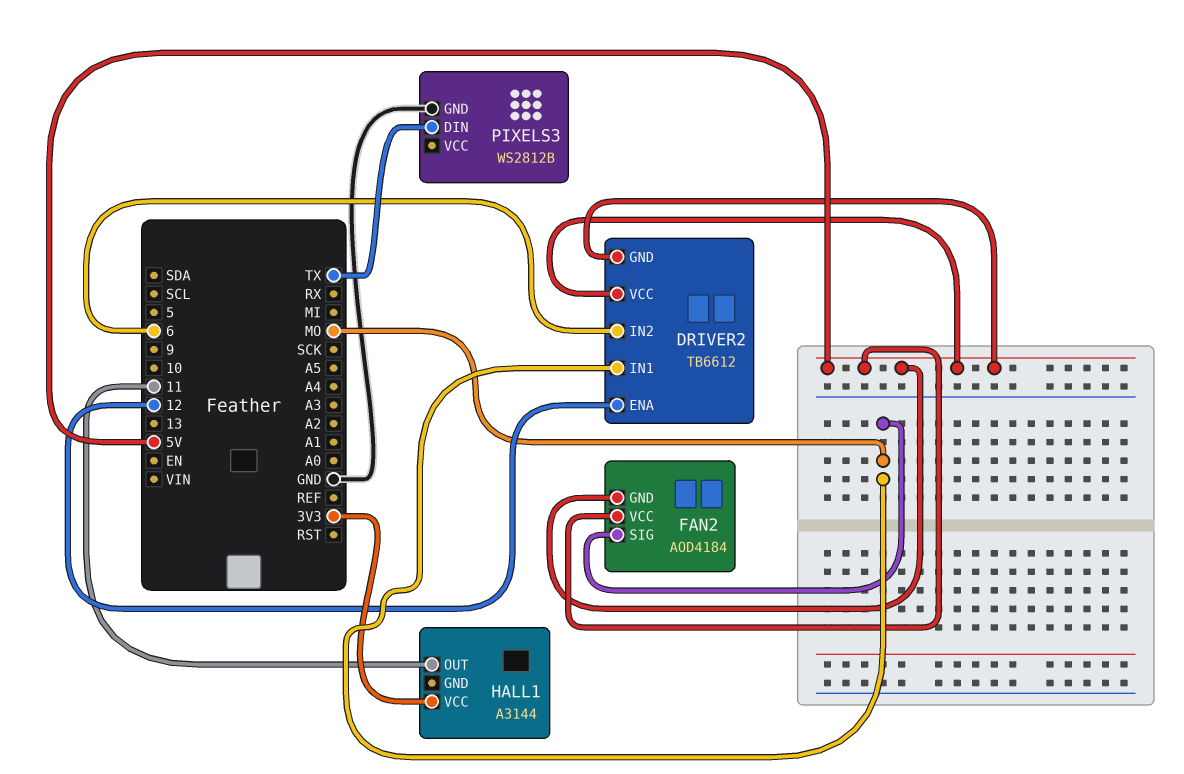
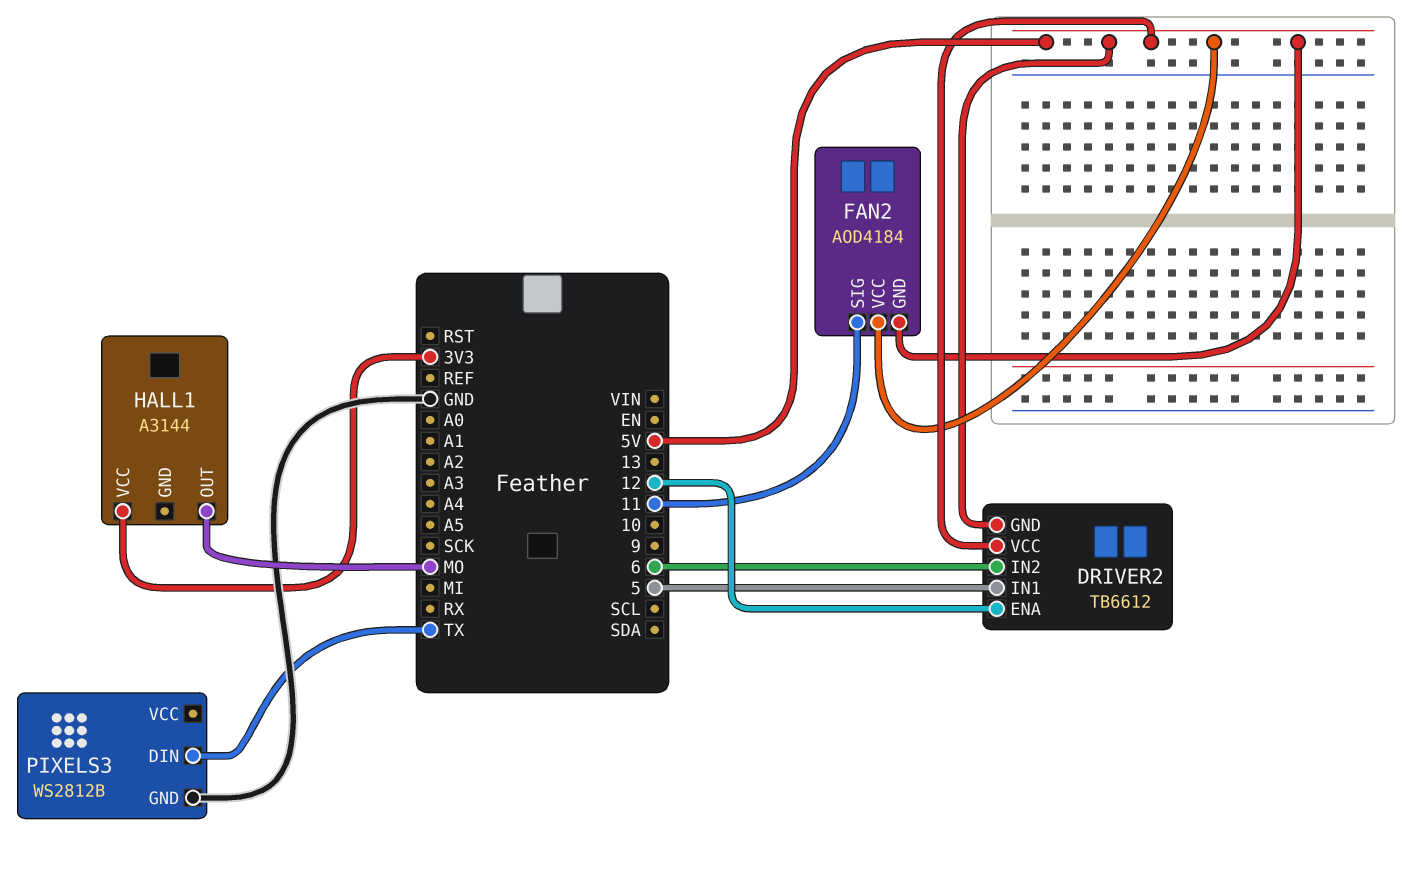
DRIVER2 pin IN1: MO -> 5
FAN2 pin SIG: MO -> 11
HALL1 pin OUT: 11 -> MO

